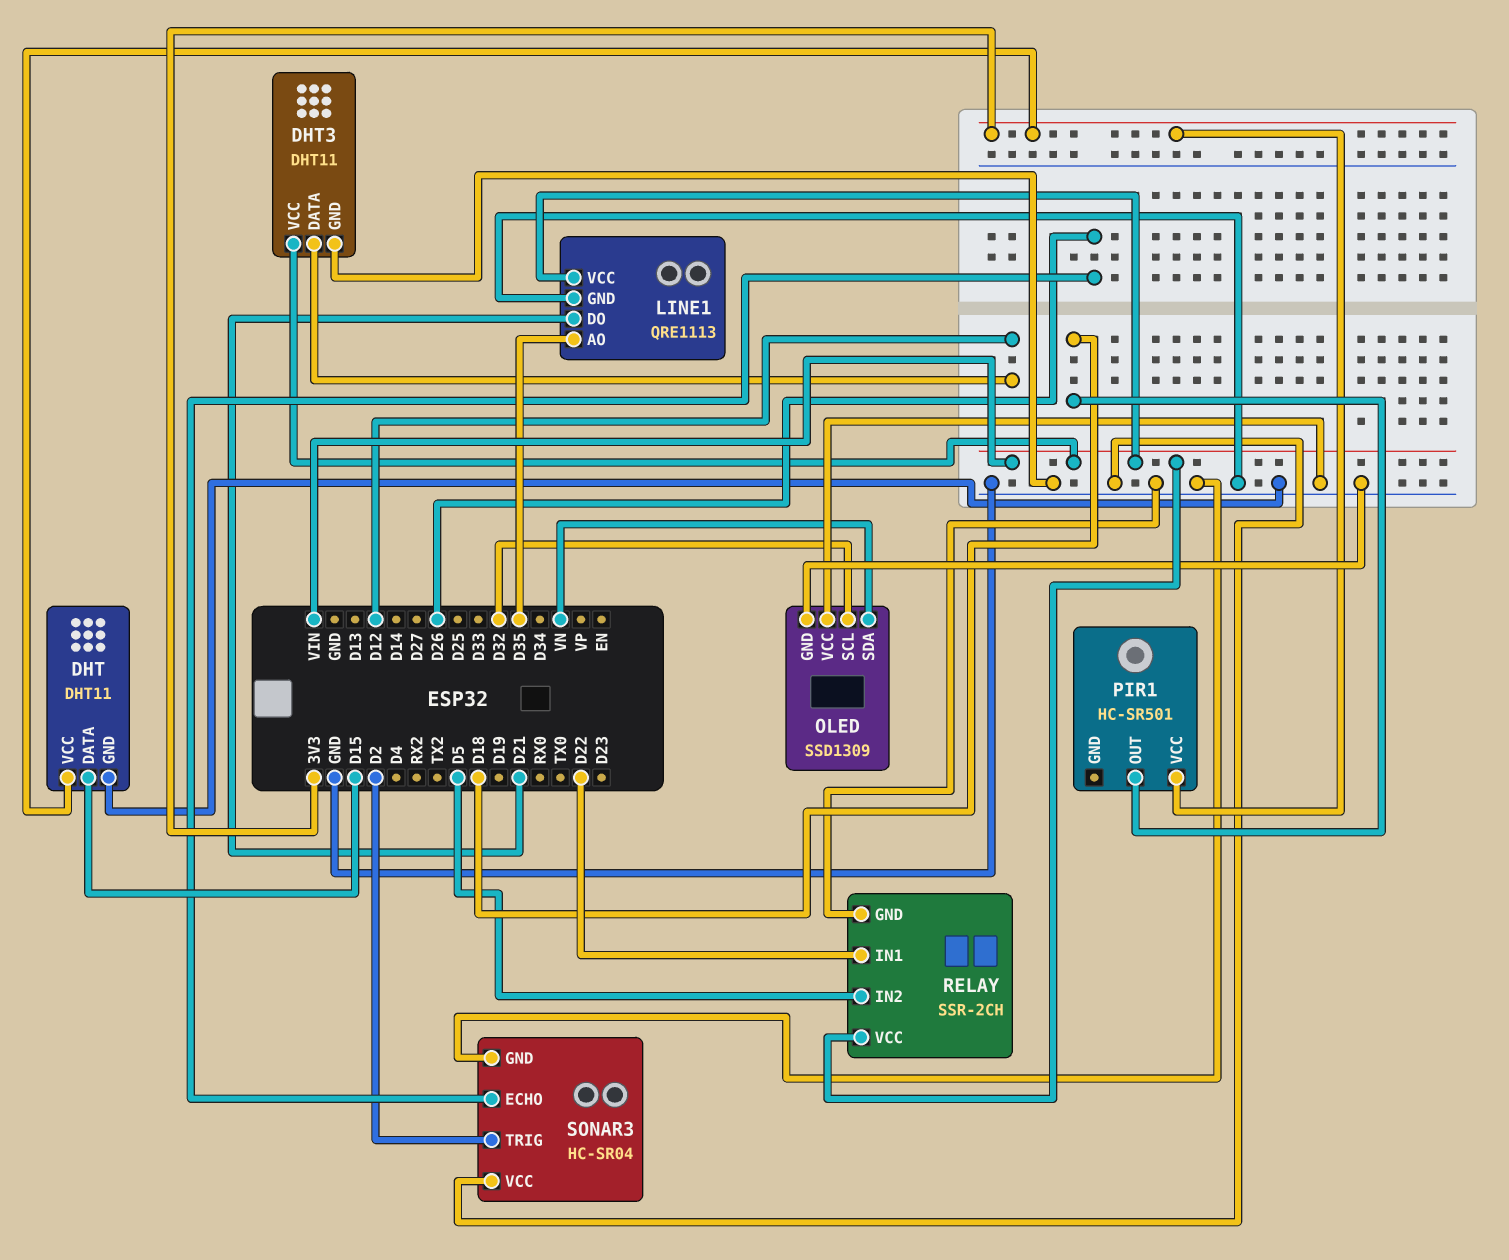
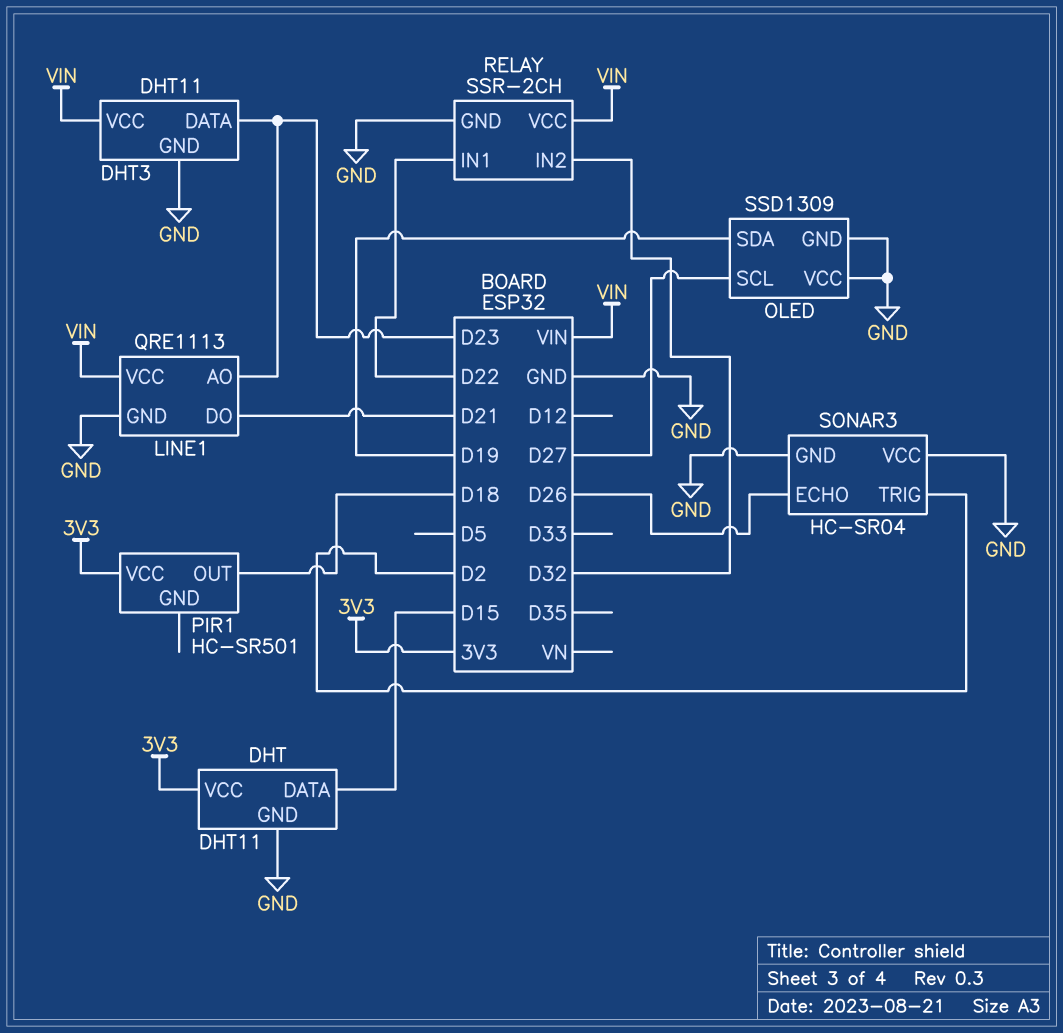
DHT3 pin DATA: D12 -> D23
LINE1 pin AO: D35 -> D23
OLED pin SCL: D32 -> D27
OLED pin SDA: VN -> D19
RELAY pin IN2: D5 -> D32

